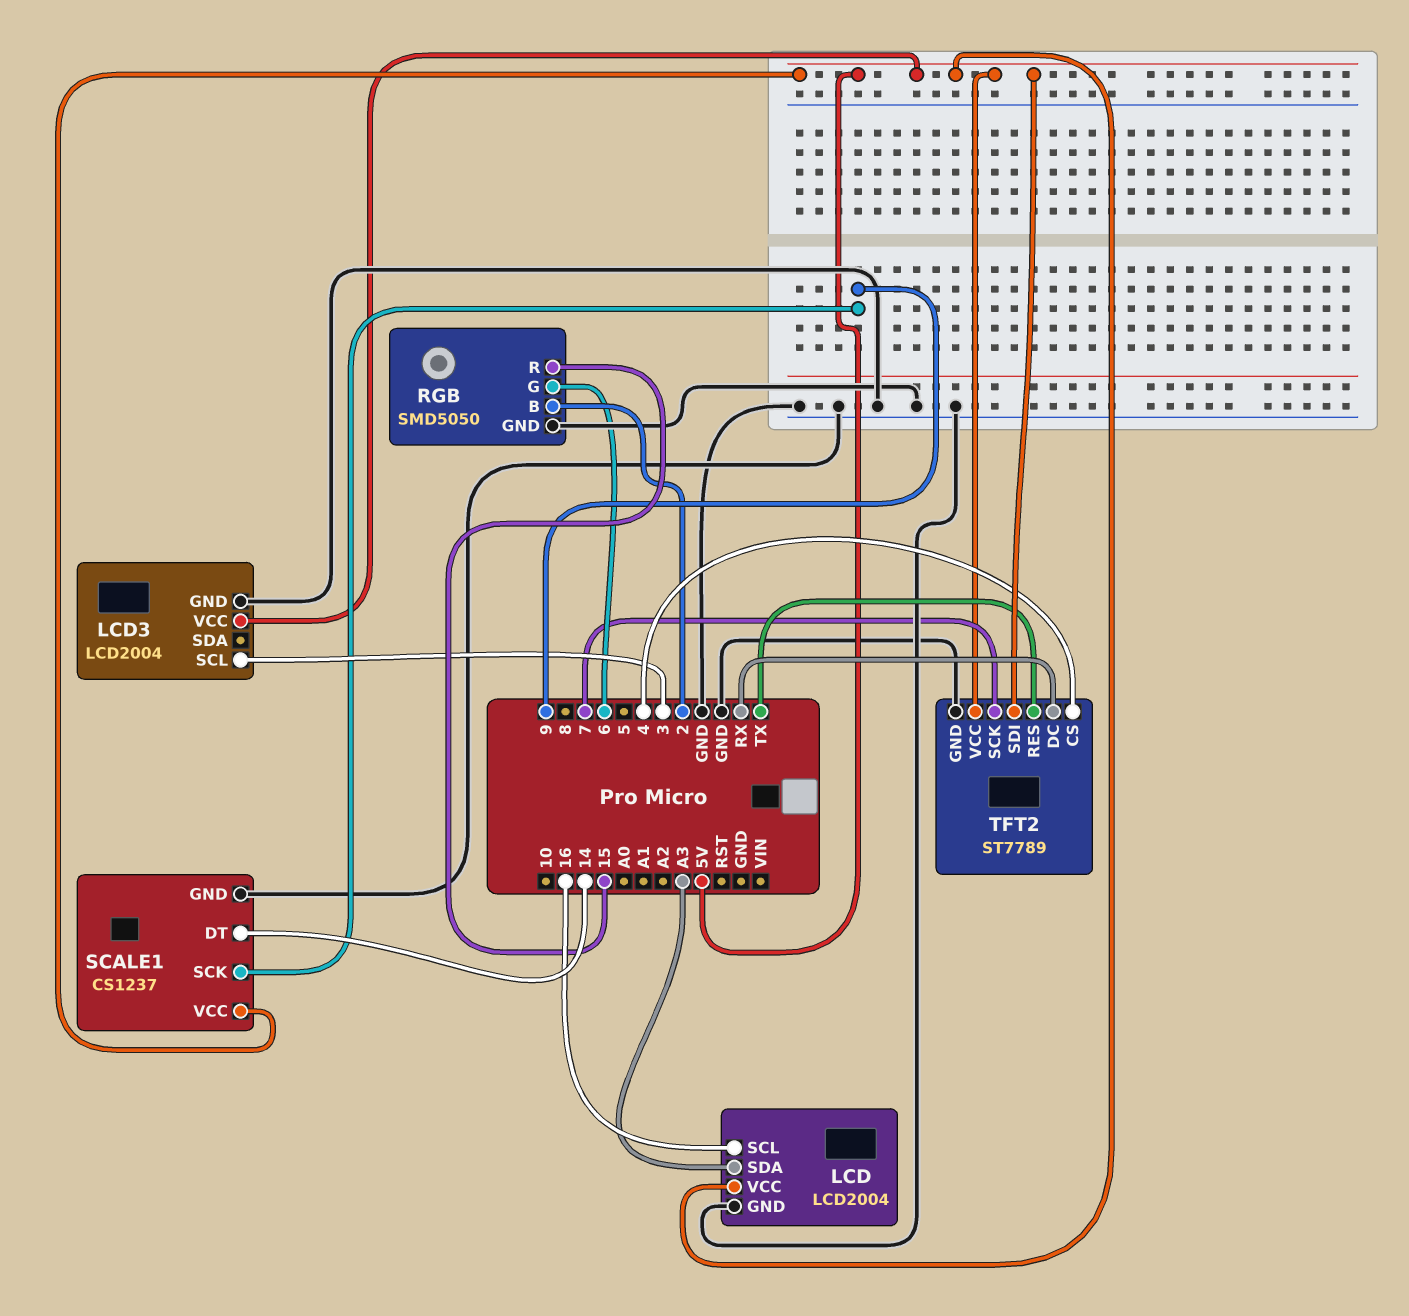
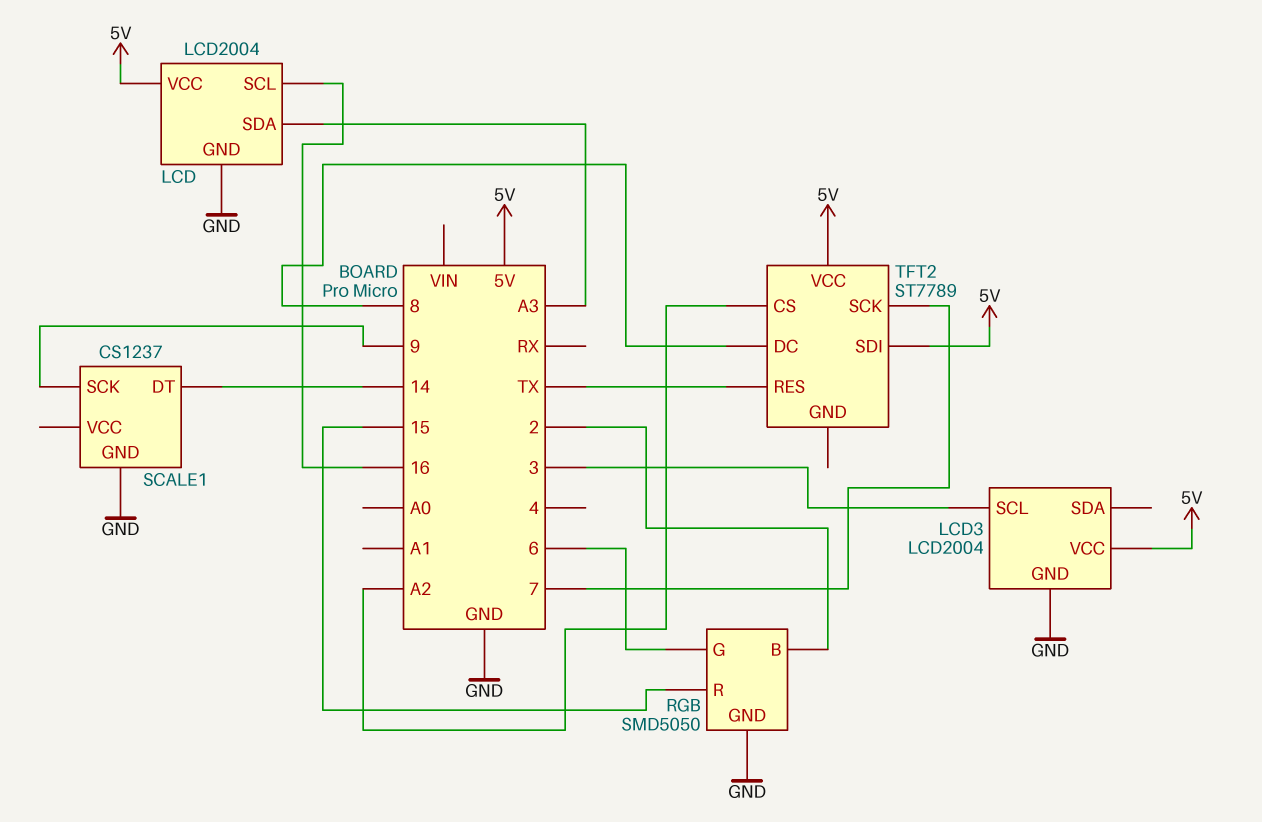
SCALE1 pin VCC: 5V -> none
TFT2 pin CS: 4 -> A2
TFT2 pin DC: RX -> 8
TFT2 pin GND: GND -> none

